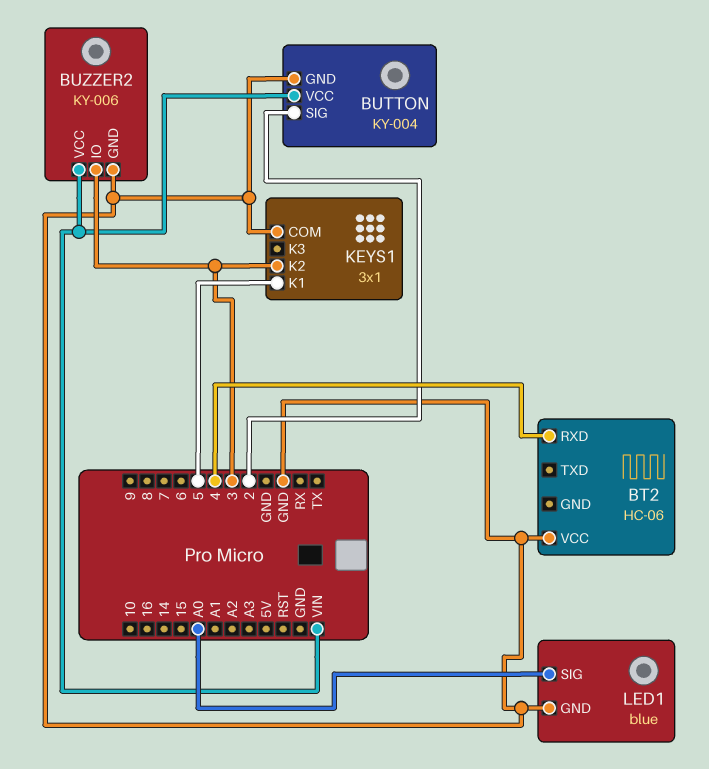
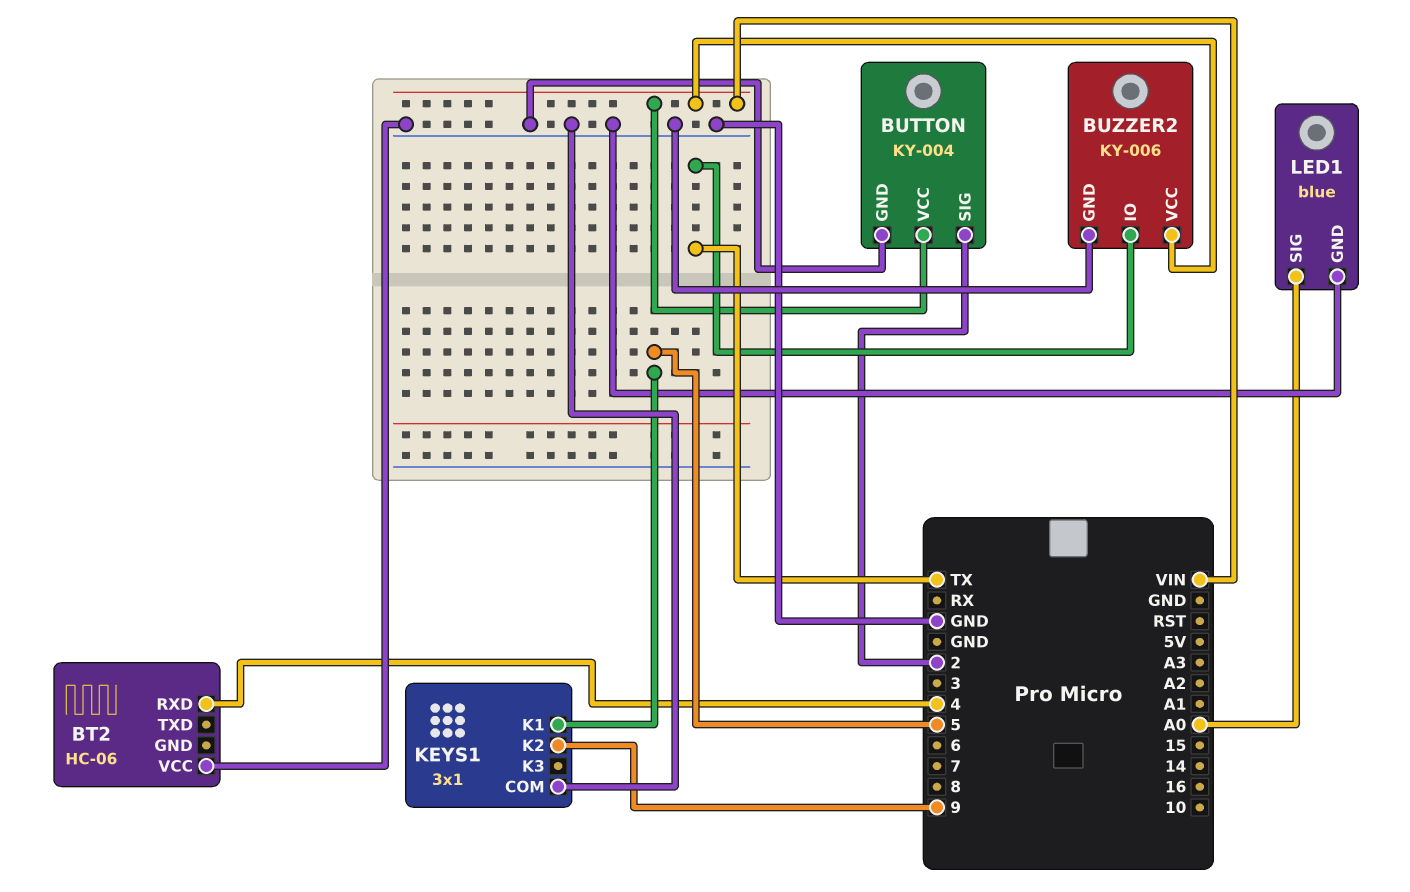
BUZZER2 pin IO: 3 -> TX
KEYS1 pin K2: 3 -> 9

